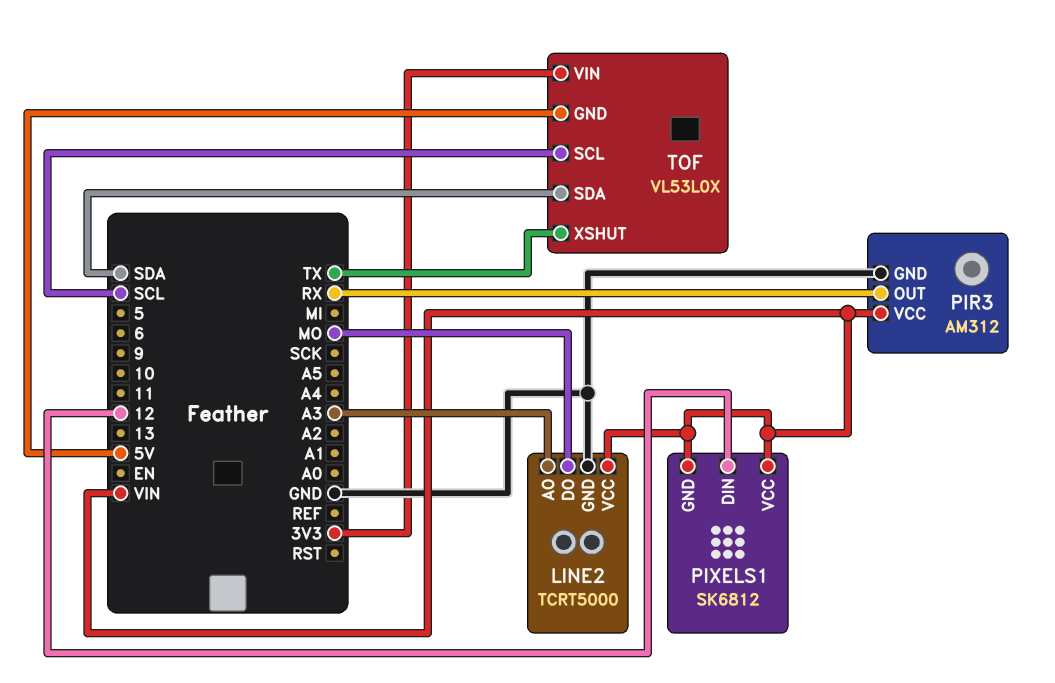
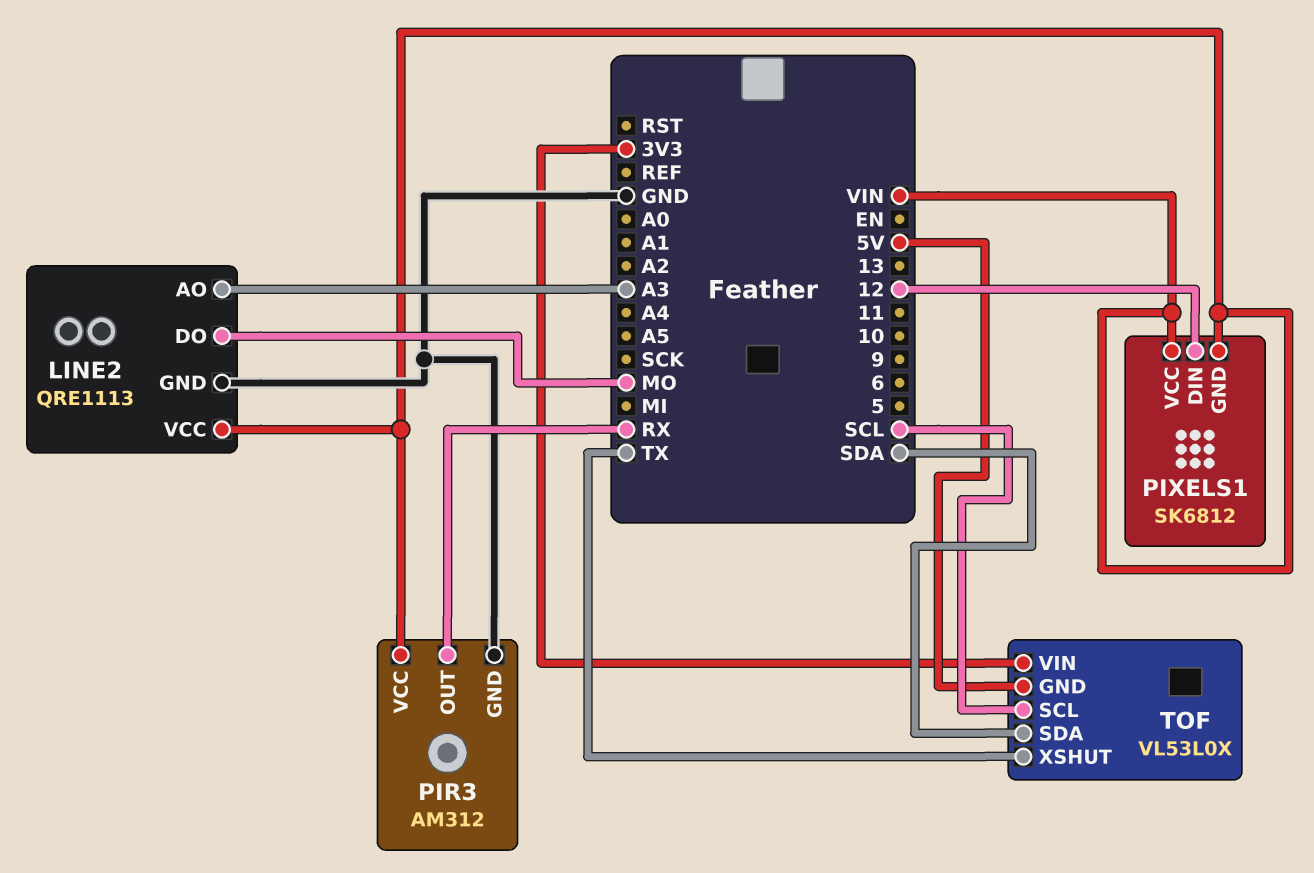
LINE2: TCRT5000 -> QRE1113

